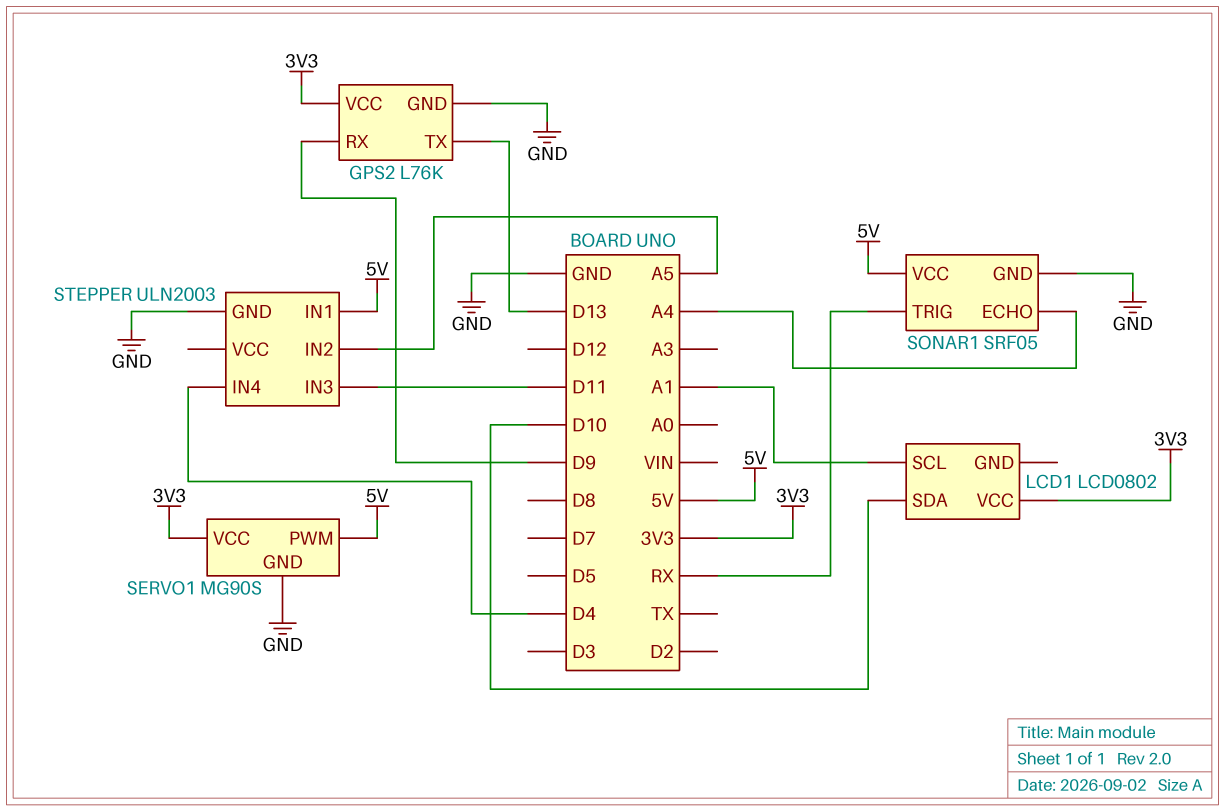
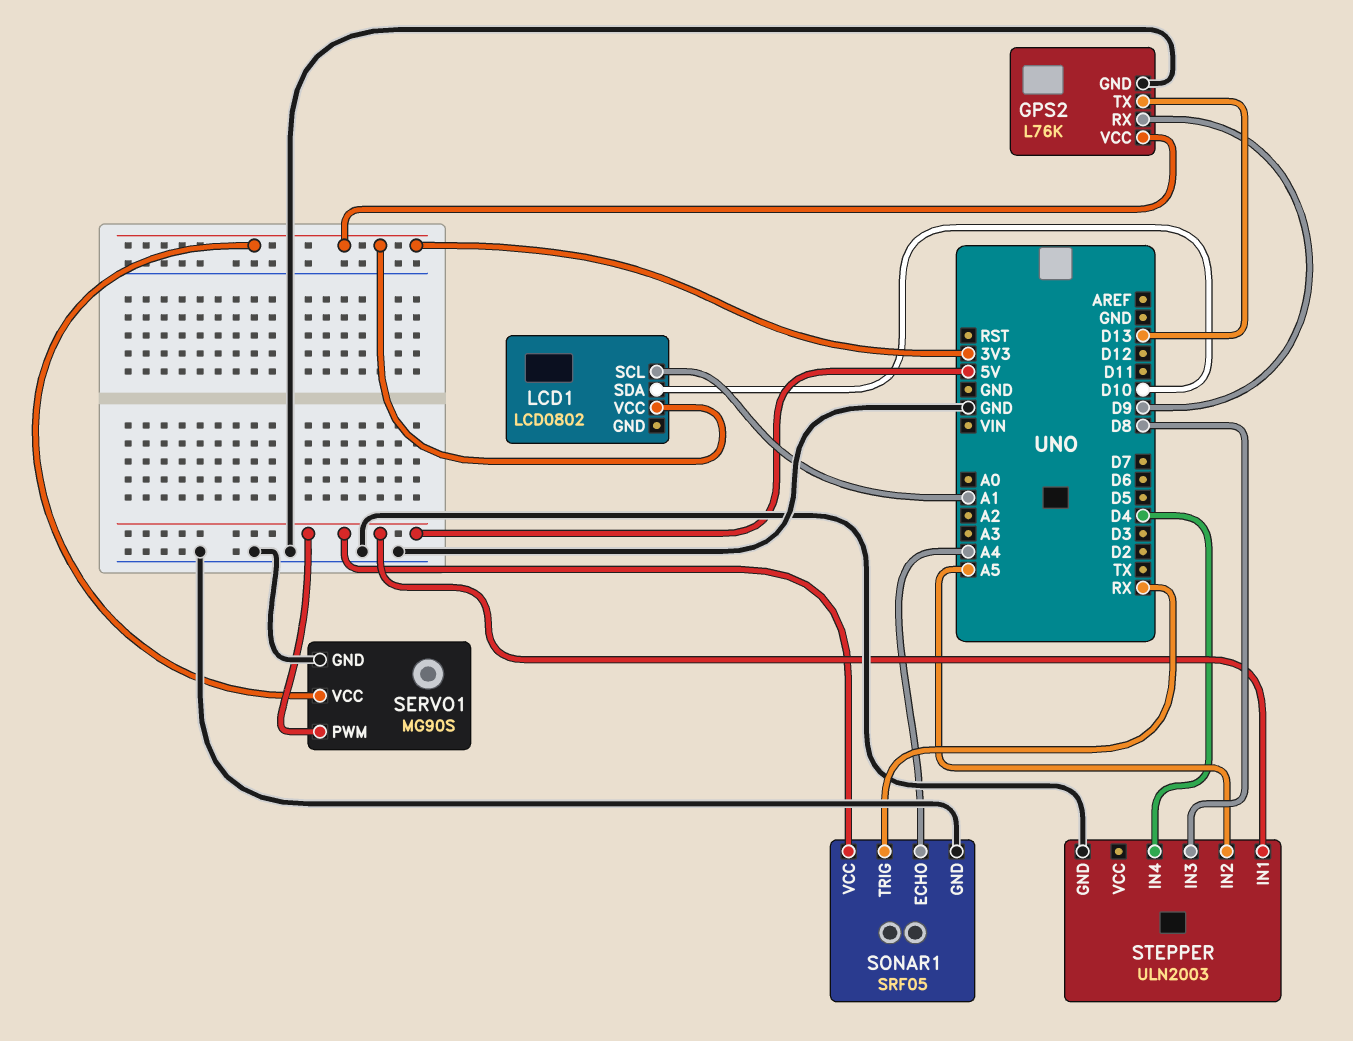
STEPPER pin IN3: D11 -> D8

